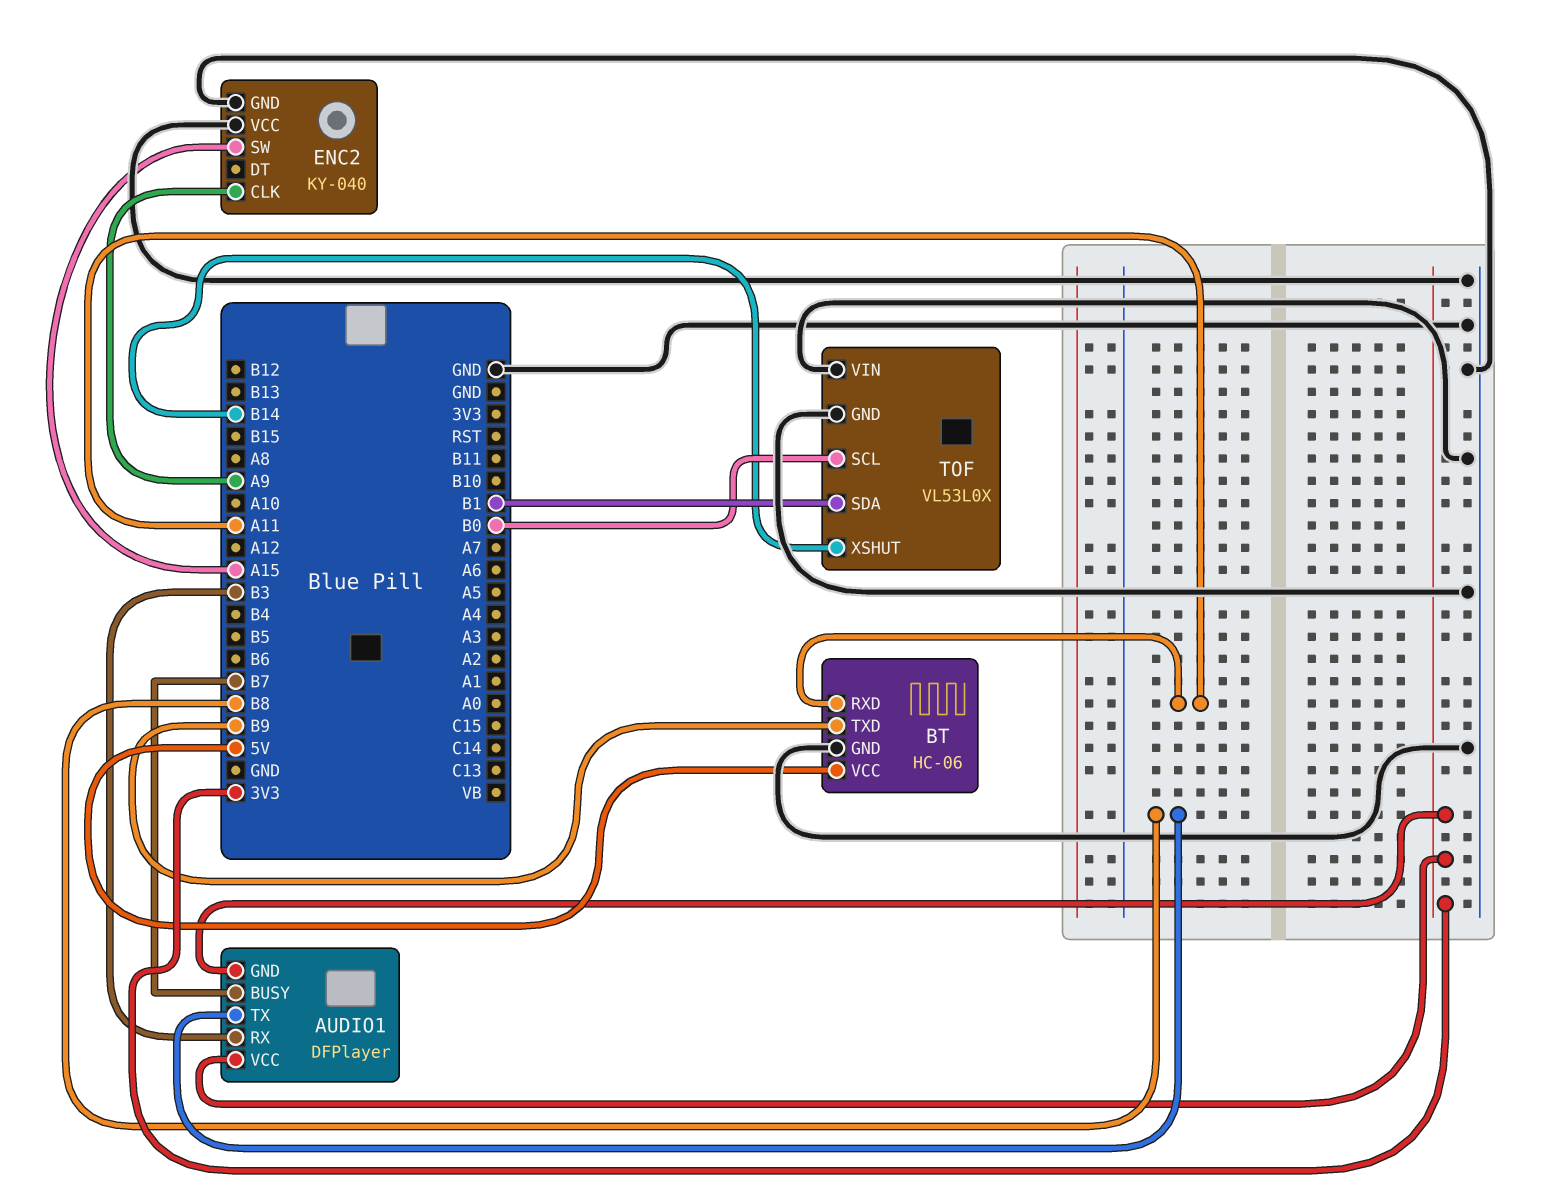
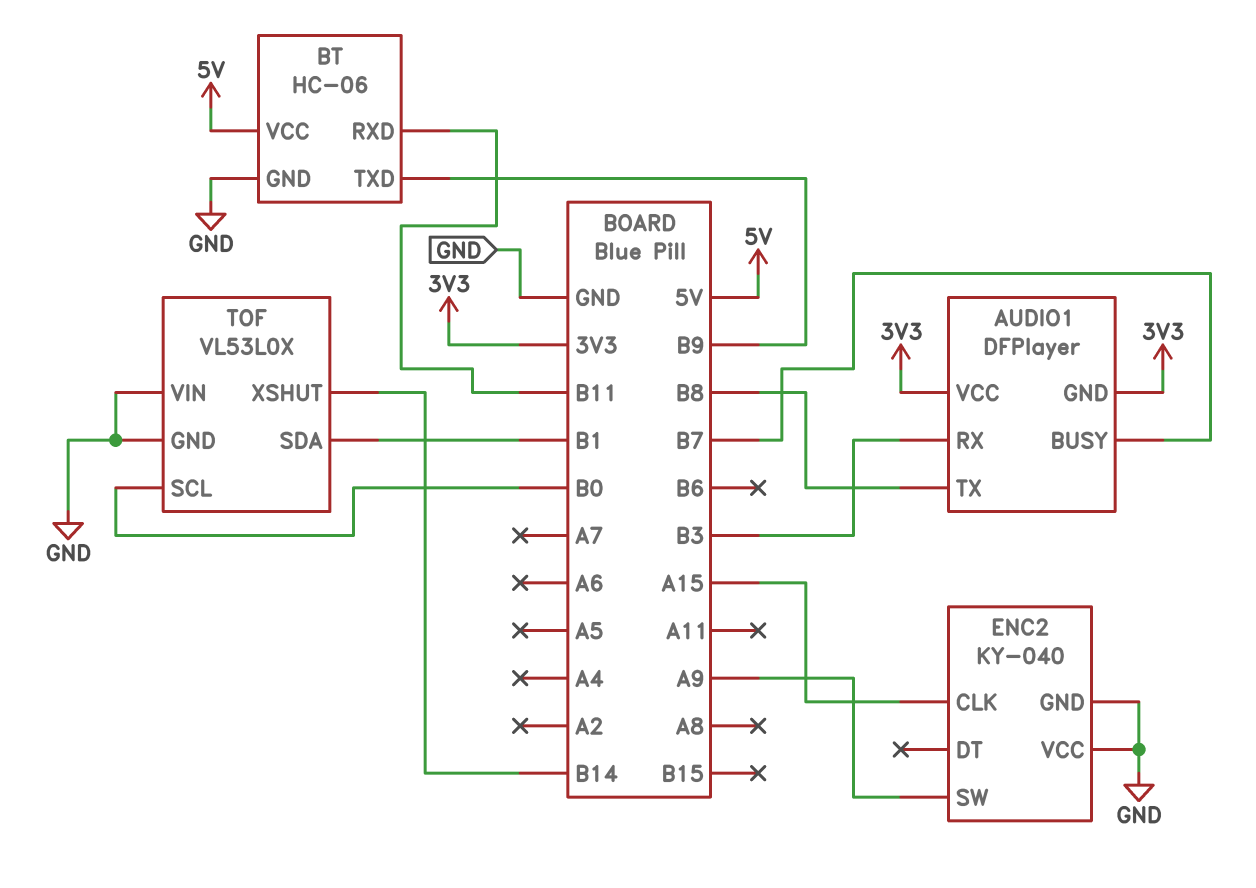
BT pin RXD: A11 -> B11
ENC2 pin CLK: A9 -> A15
ENC2 pin SW: A15 -> A9

